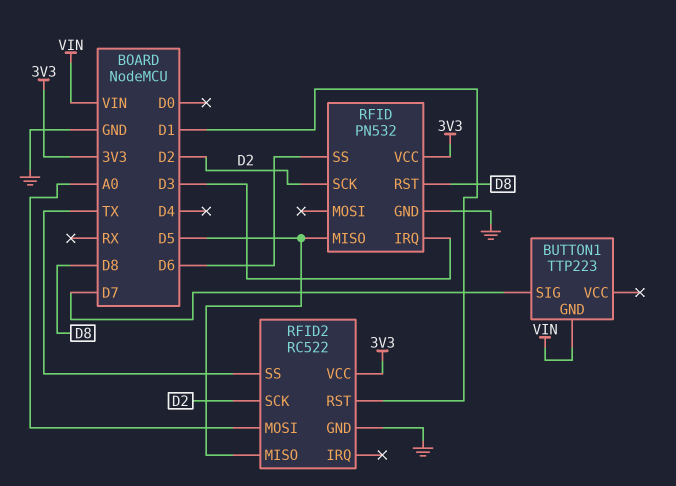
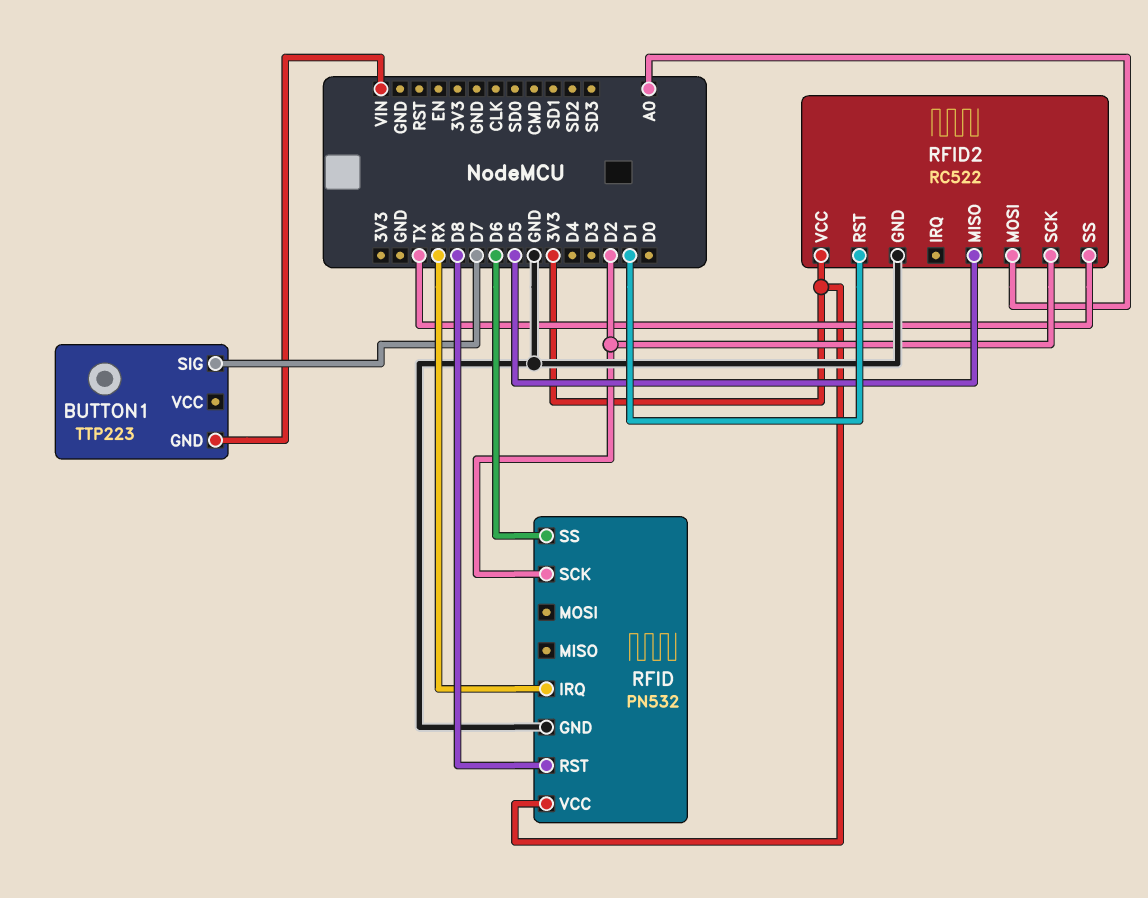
RFID pin IRQ: D3 -> RX
RFID pin MISO: D5 -> none

